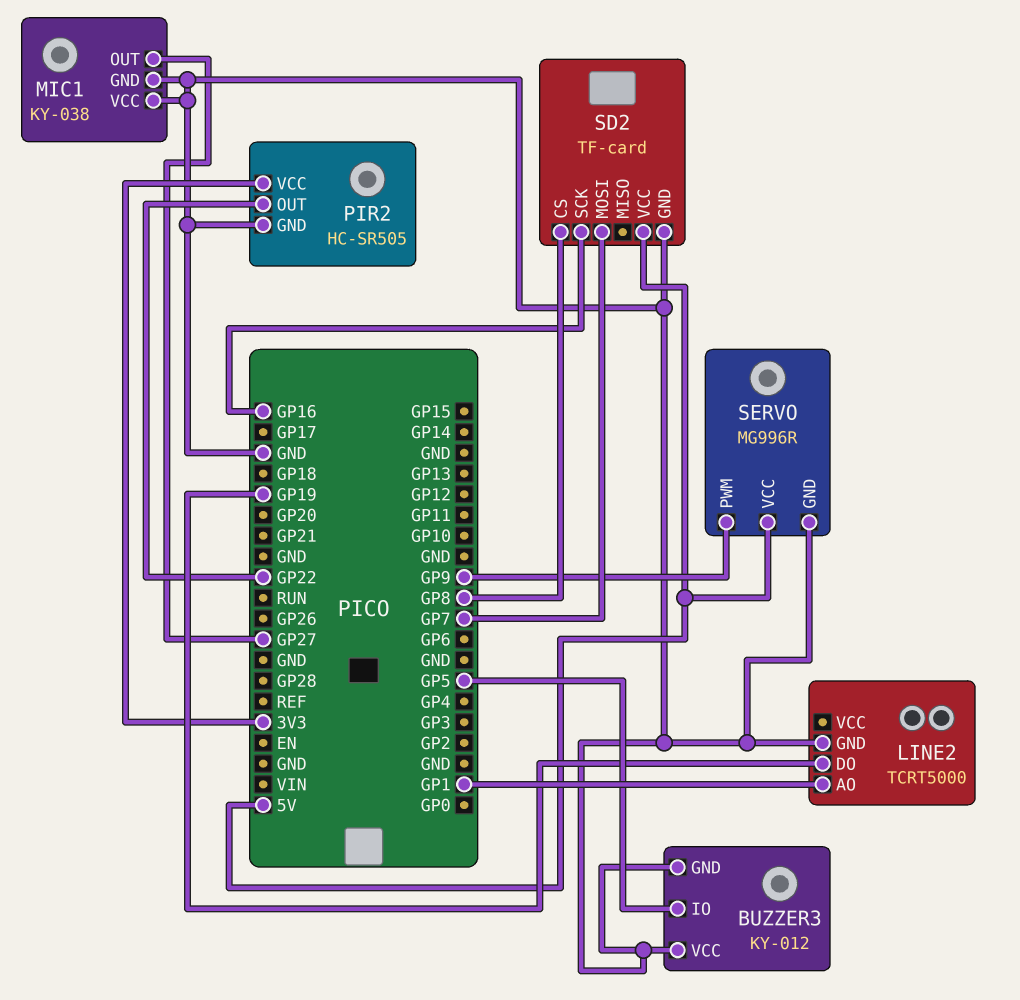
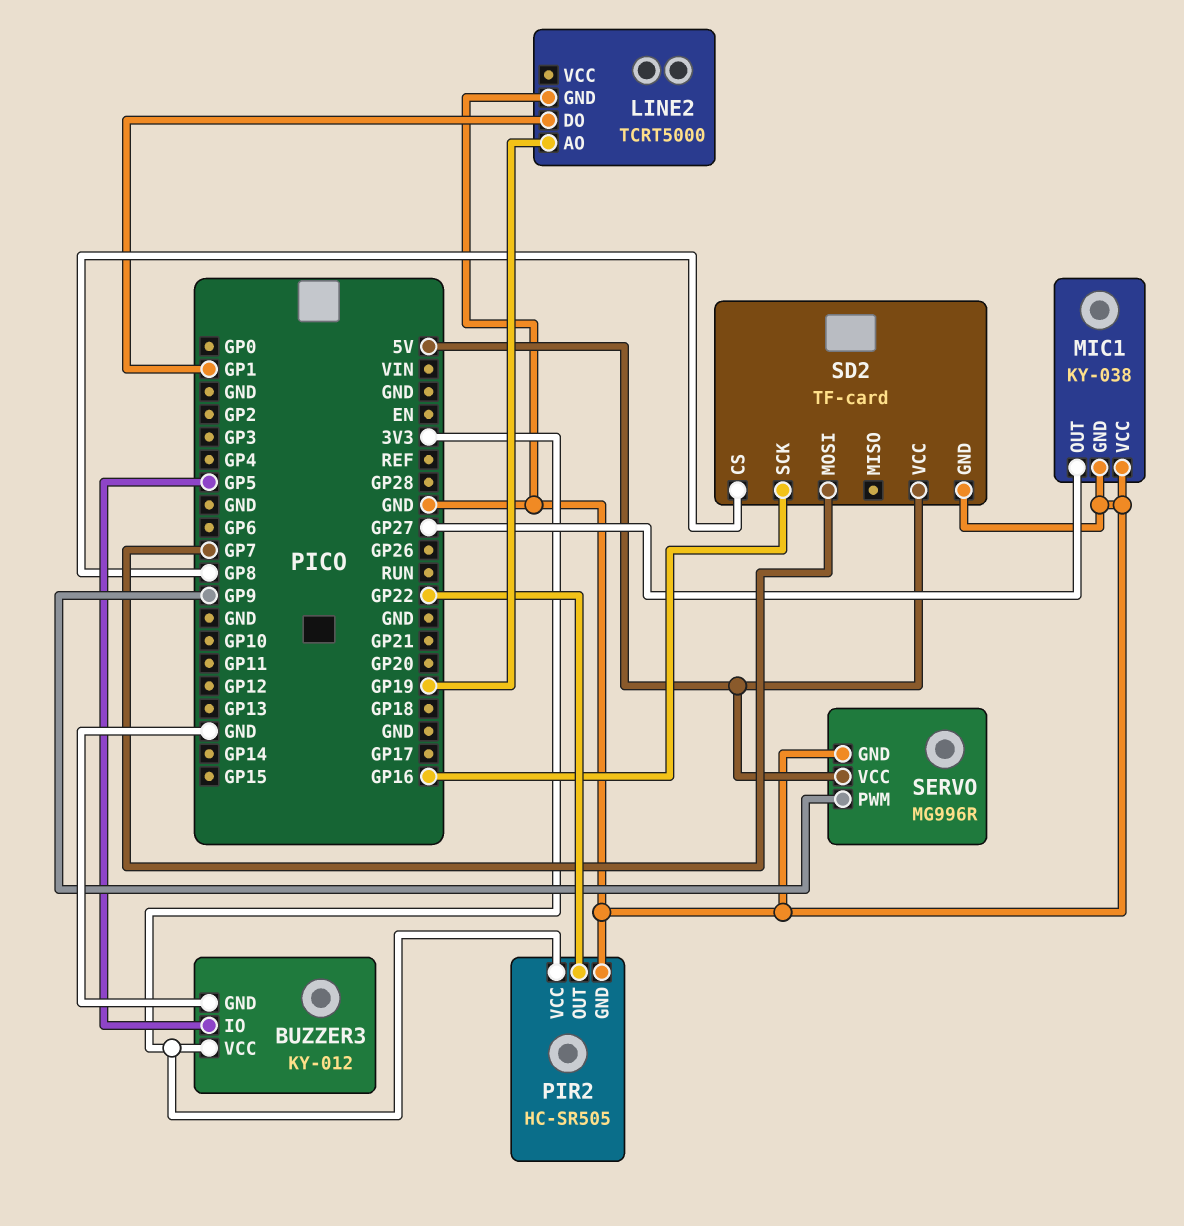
BUZZER3 pin VCC: GND -> 3V3
LINE2 pin AO: GP1 -> GP19
LINE2 pin DO: GP19 -> GP1

